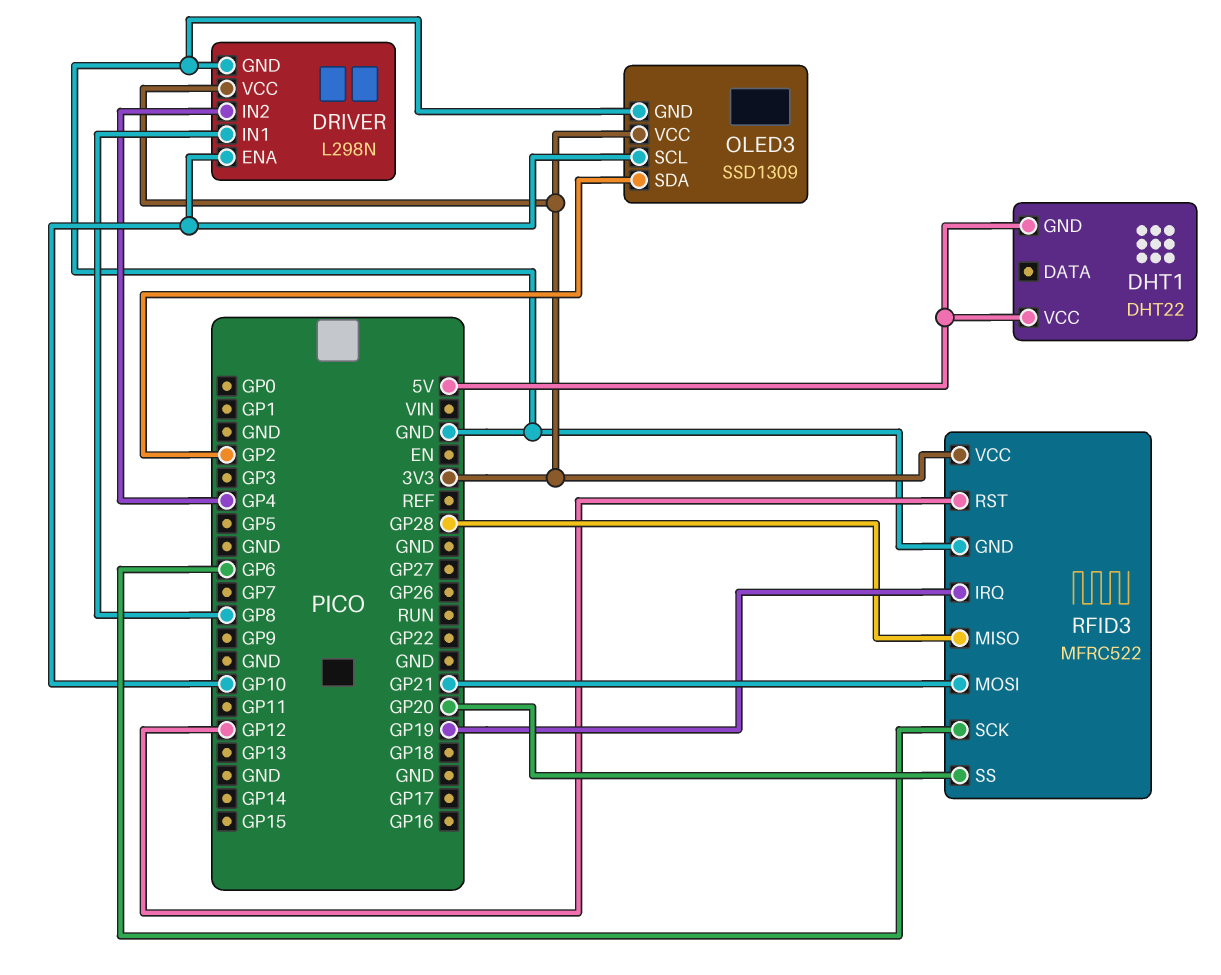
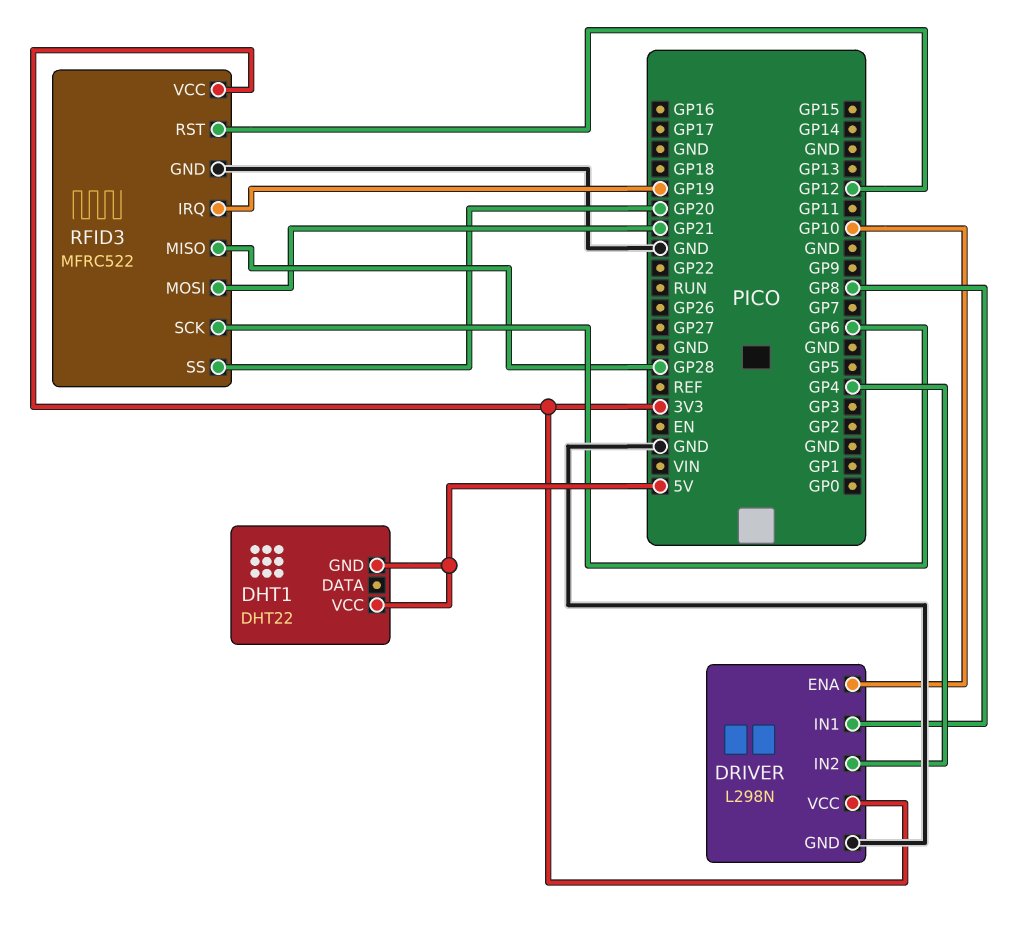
OLED3: SSD1309 -> none
OLED3 pin GND: GND -> none
OLED3 pin SCL: GP10 -> none
OLED3 pin SDA: GP2 -> none
OLED3 pin VCC: 3V3 -> none

